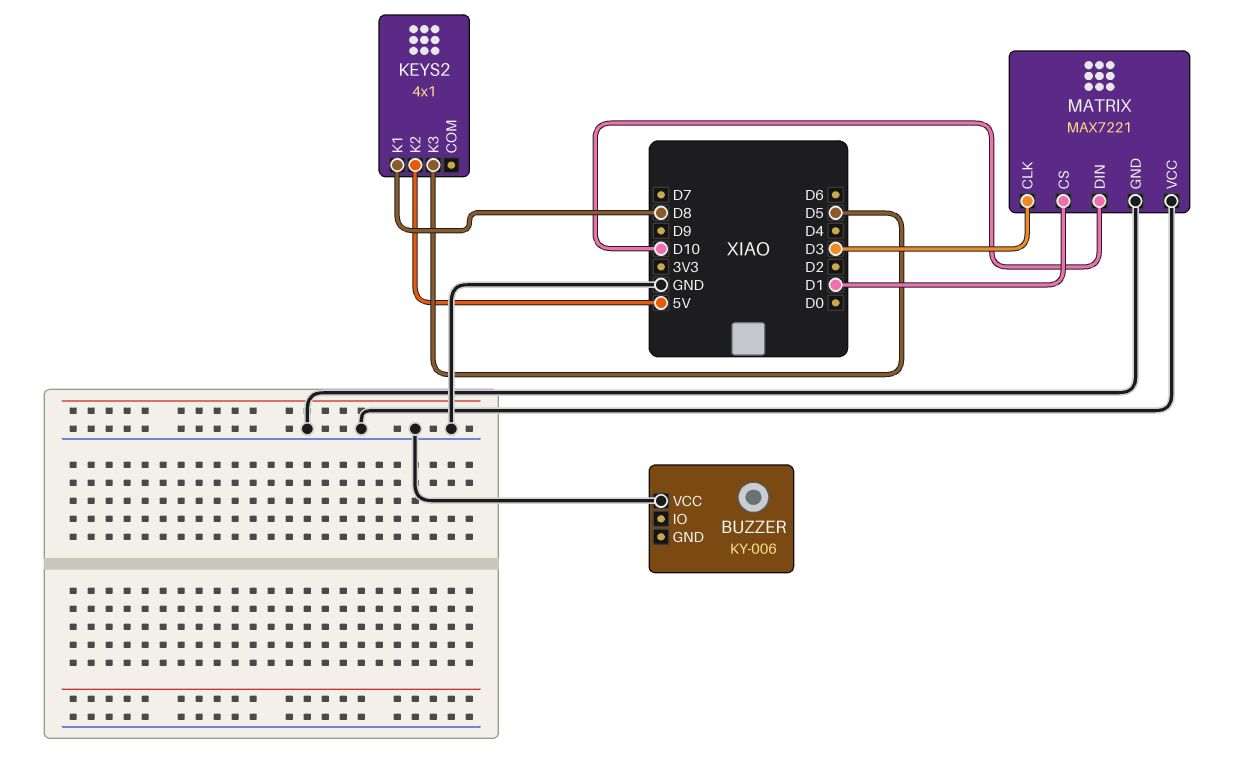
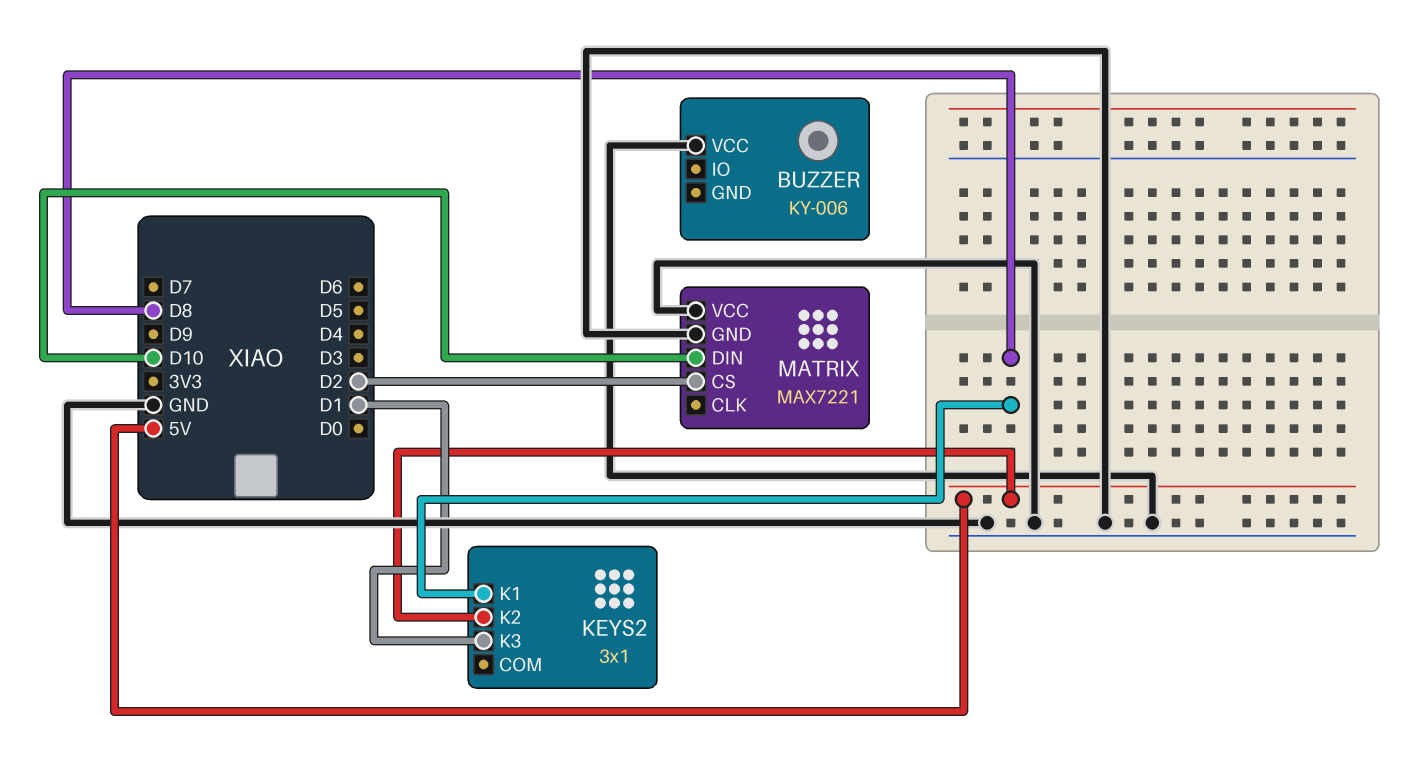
KEYS2: 4x1 -> 3x1
KEYS2 pin K3: D5 -> D1
MATRIX pin CLK: D3 -> none
MATRIX pin CS: D1 -> D2

